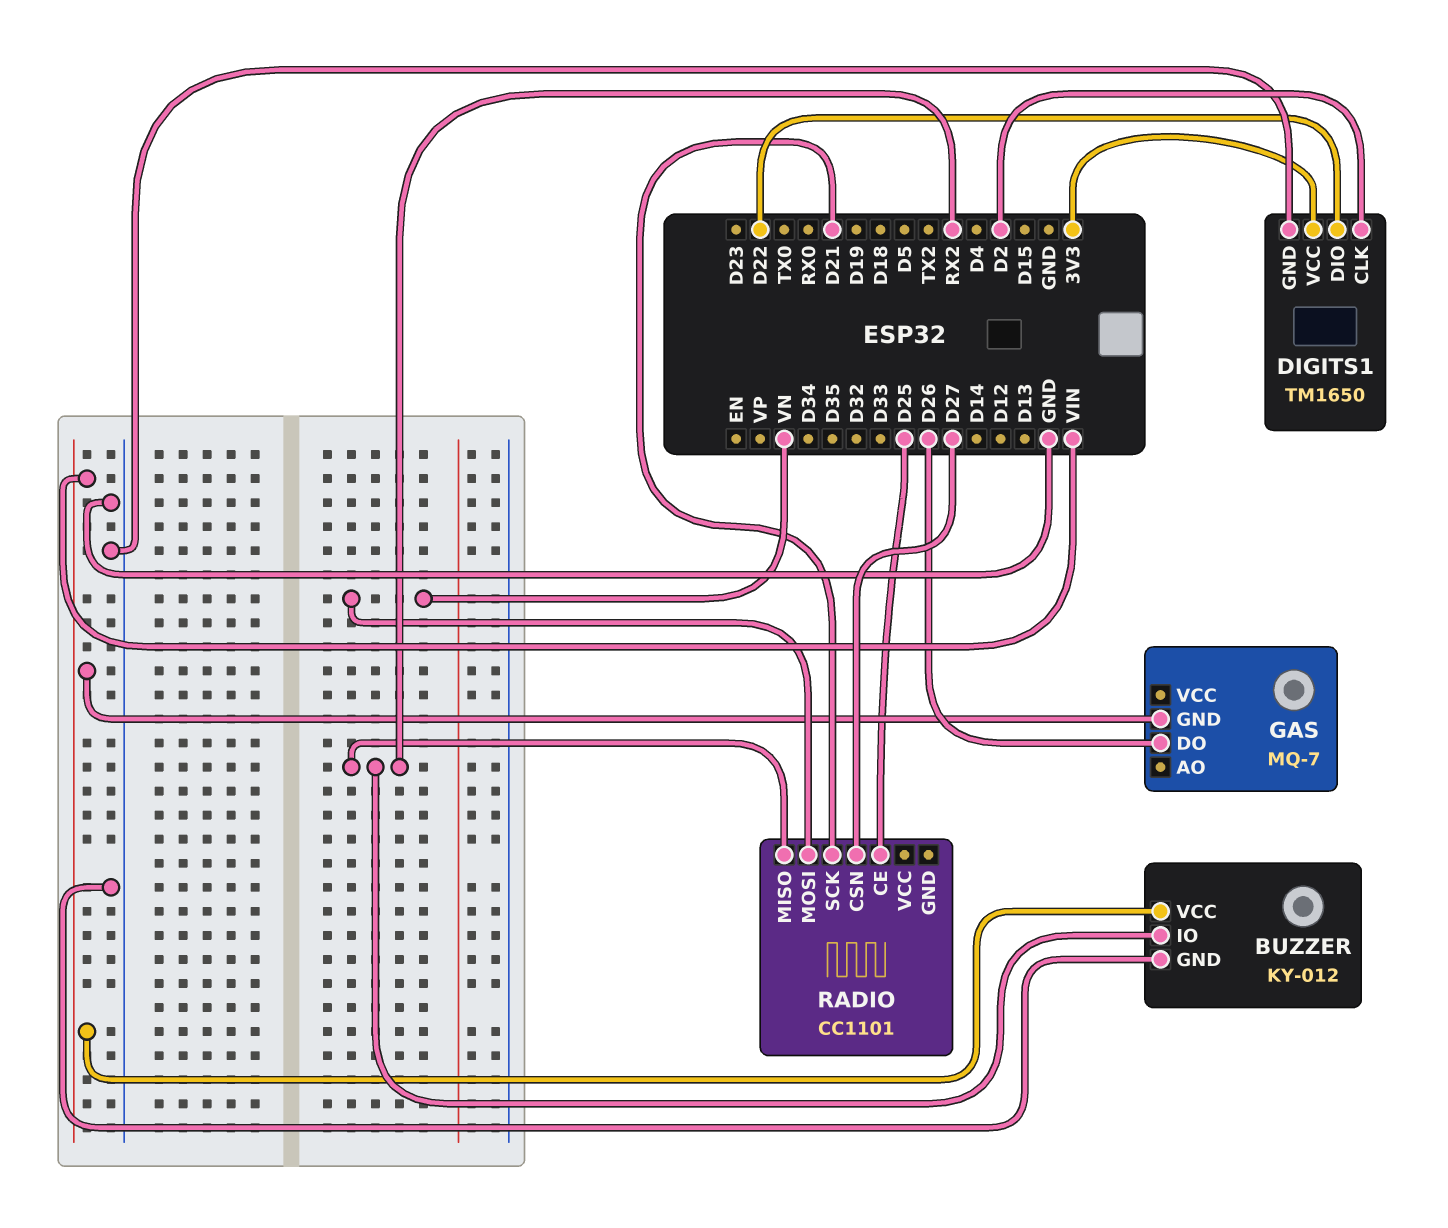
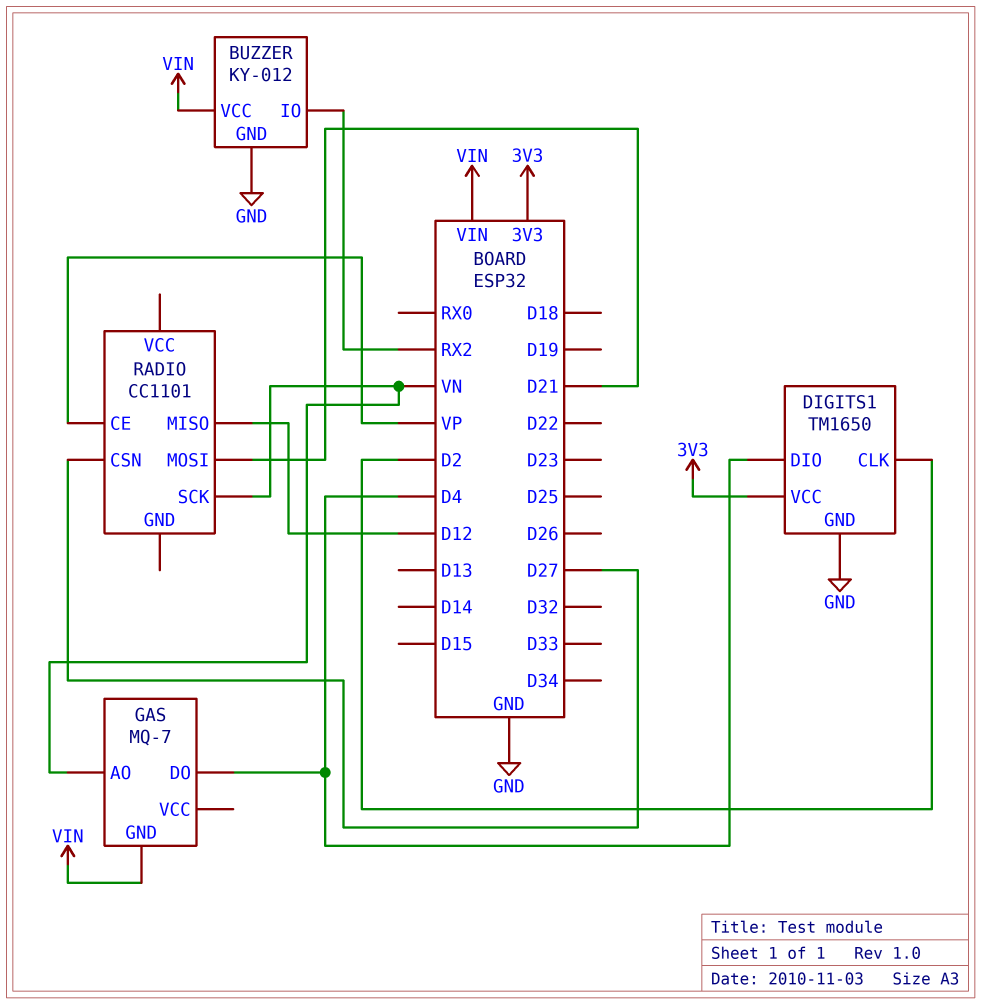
DIGITS1 pin DIO: D22 -> D4
GAS pin AO: none -> VN
GAS pin DO: D26 -> D4
RADIO pin CE: D25 -> VP
RADIO pin MISO: RX2 -> D12
RADIO pin MOSI: VN -> D21
RADIO pin SCK: D21 -> VN

